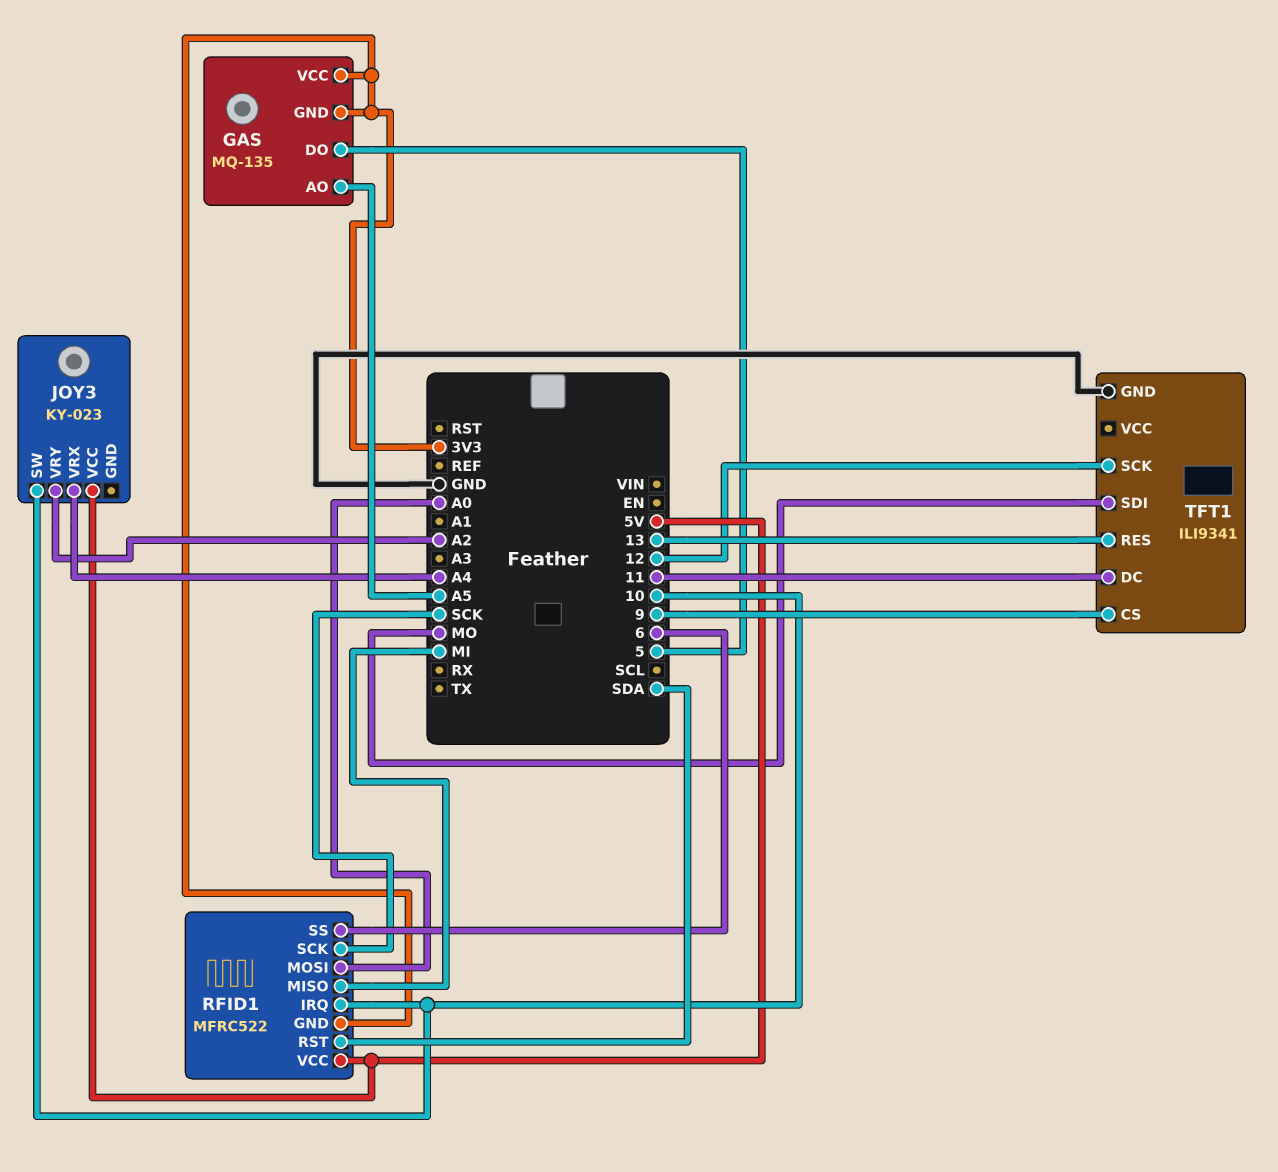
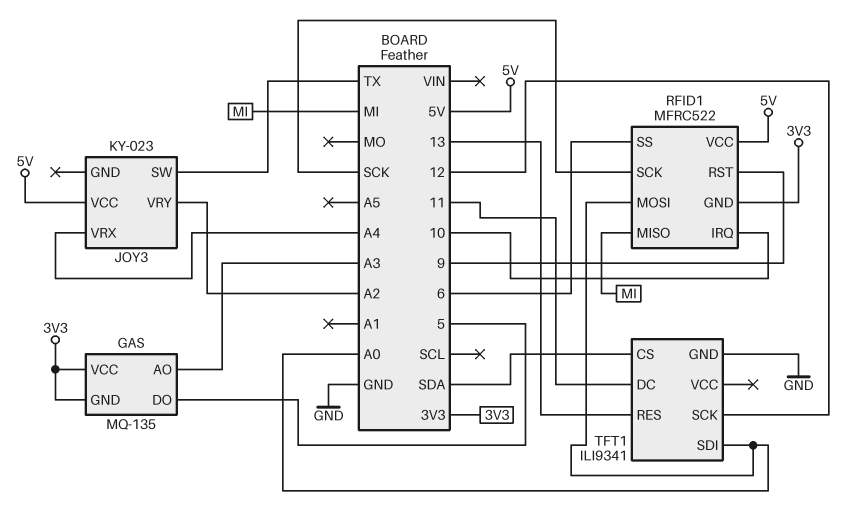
GAS pin AO: A5 -> A3
JOY3 pin SW: 10 -> TX
RFID1 pin RST: SDA -> 9
TFT1 pin CS: 9 -> SDA
TFT1 pin SDI: MO -> A0

